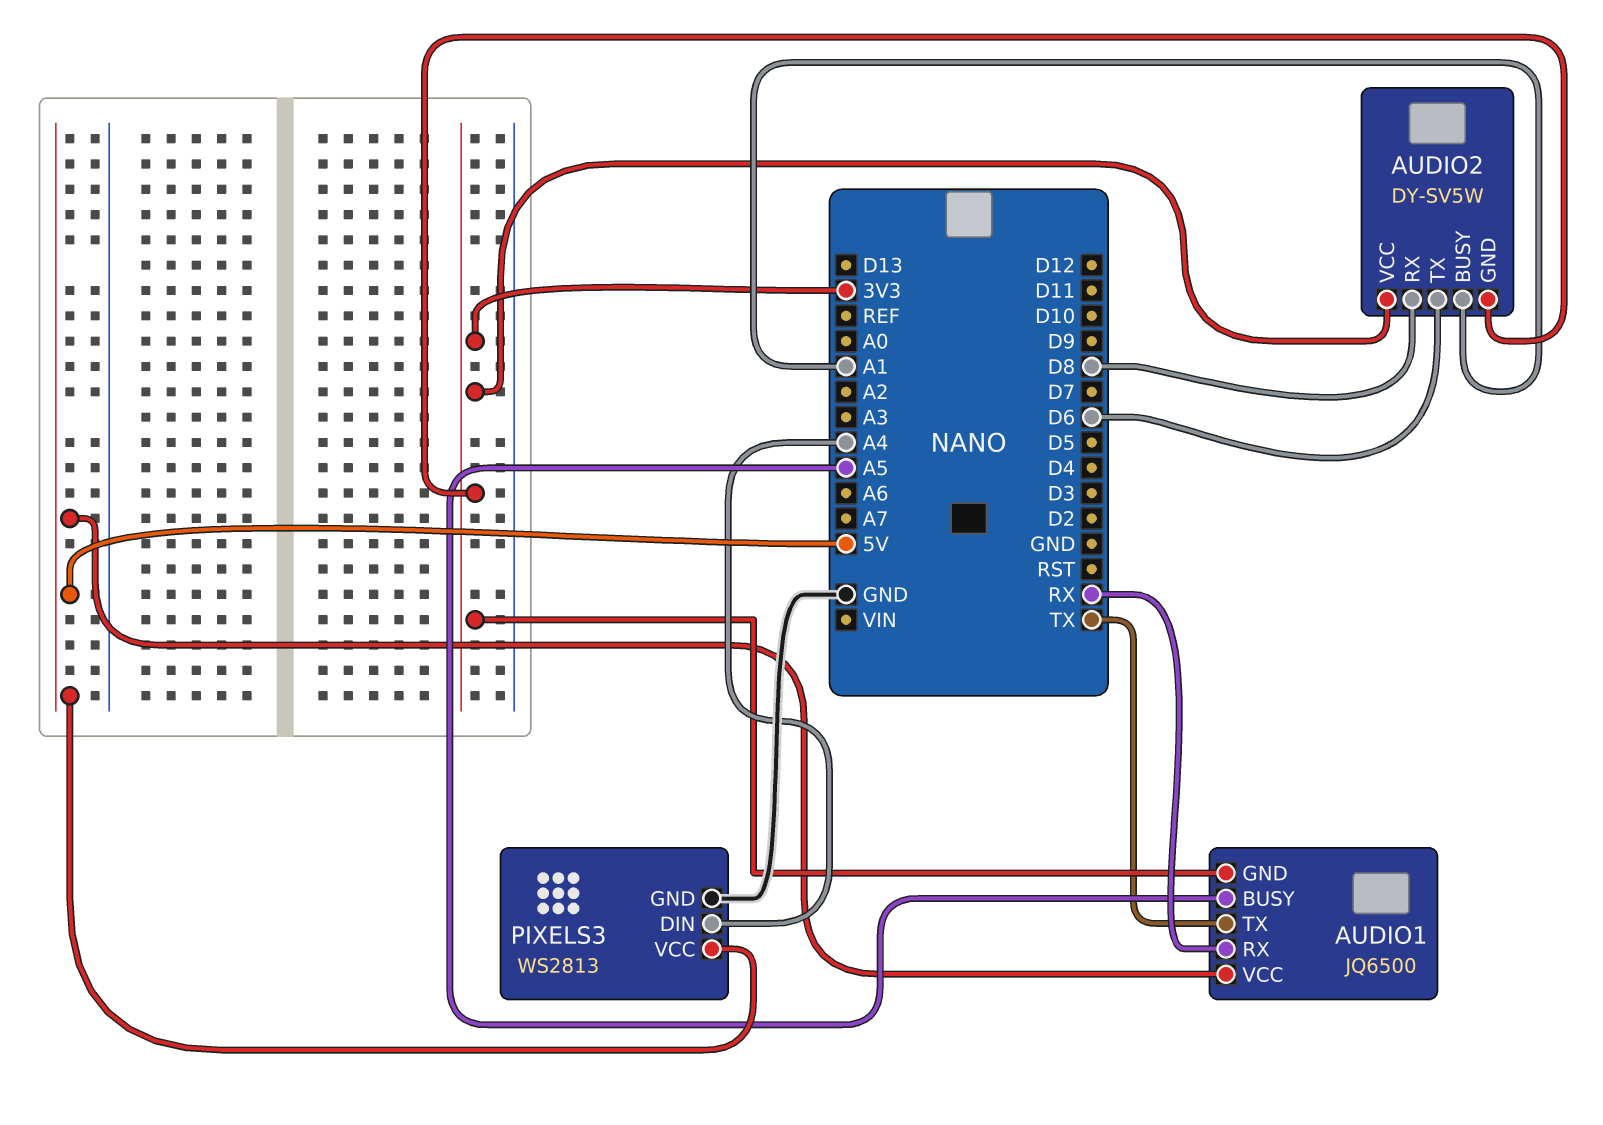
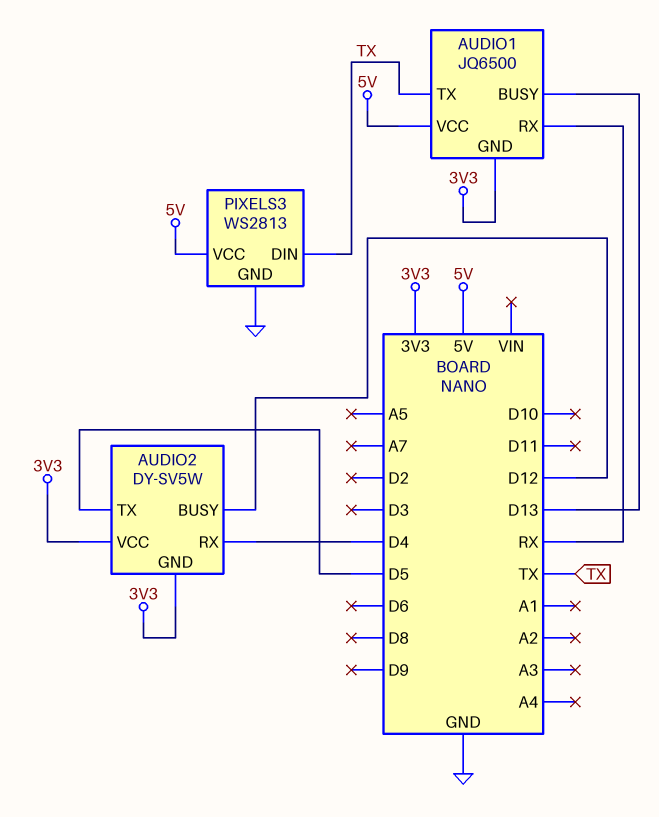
AUDIO1 pin BUSY: A5 -> D13
AUDIO2 pin BUSY: A1 -> D12
AUDIO2 pin RX: D8 -> D4
AUDIO2 pin TX: D6 -> D5
PIXELS3 pin DIN: A4 -> TX

